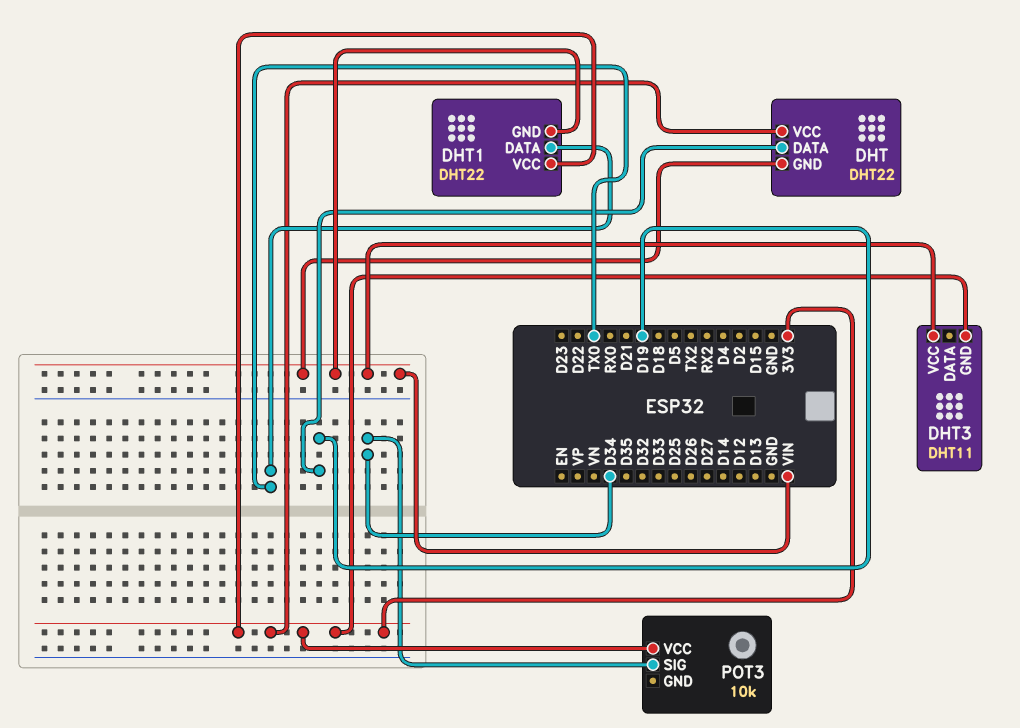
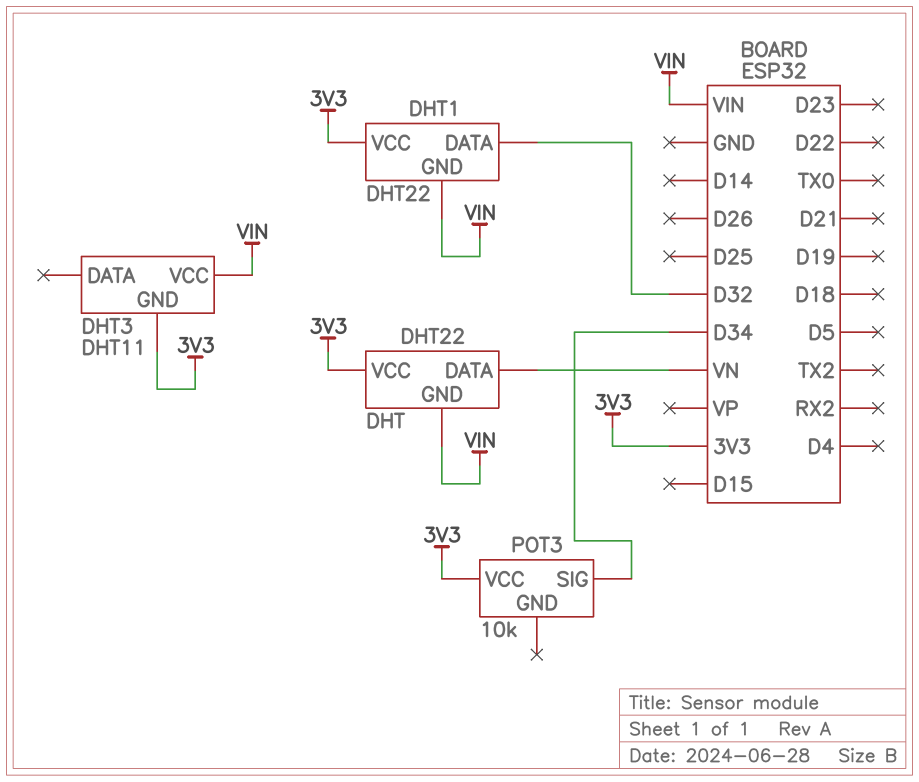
DHT pin DATA: D19 -> VN
DHT1 pin DATA: TX0 -> D32

